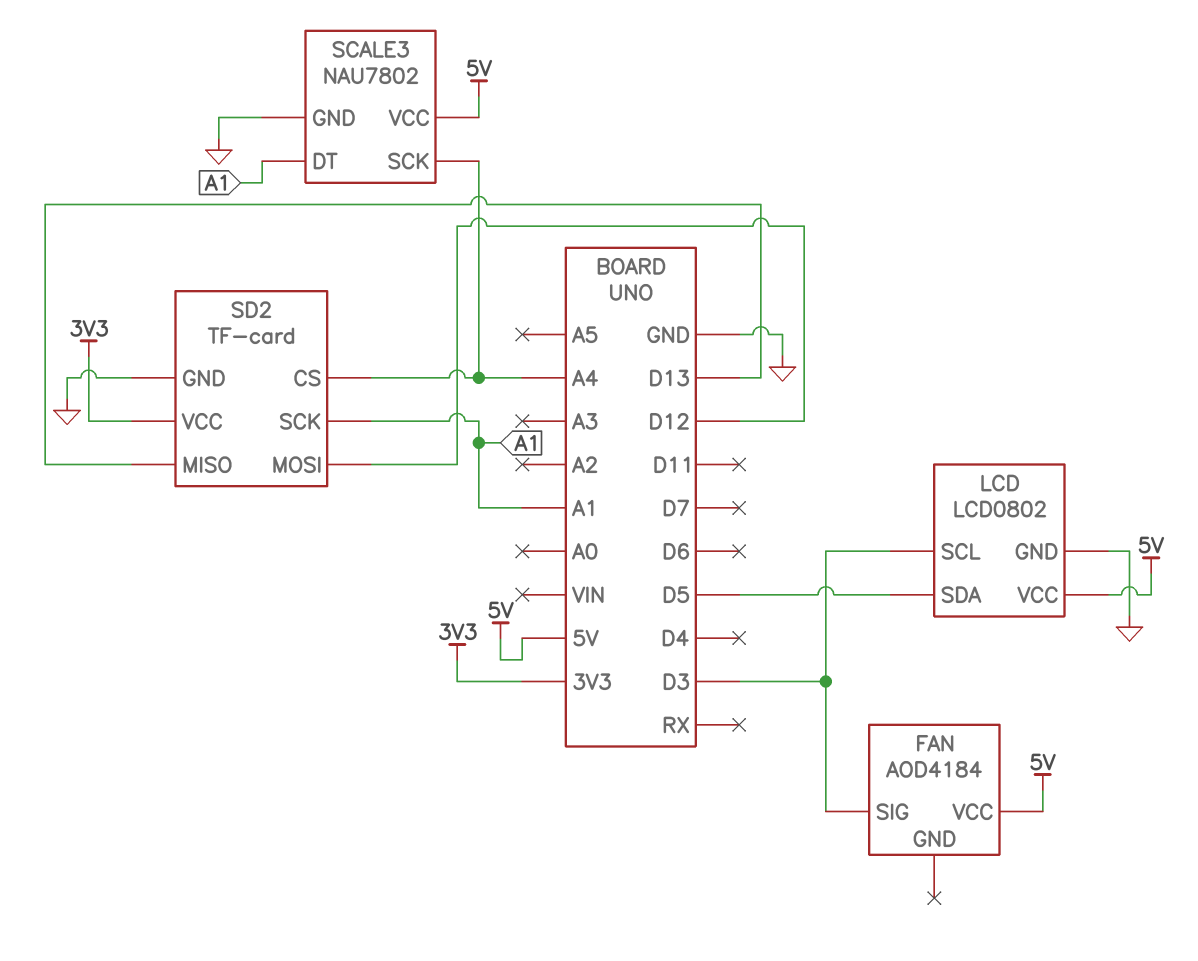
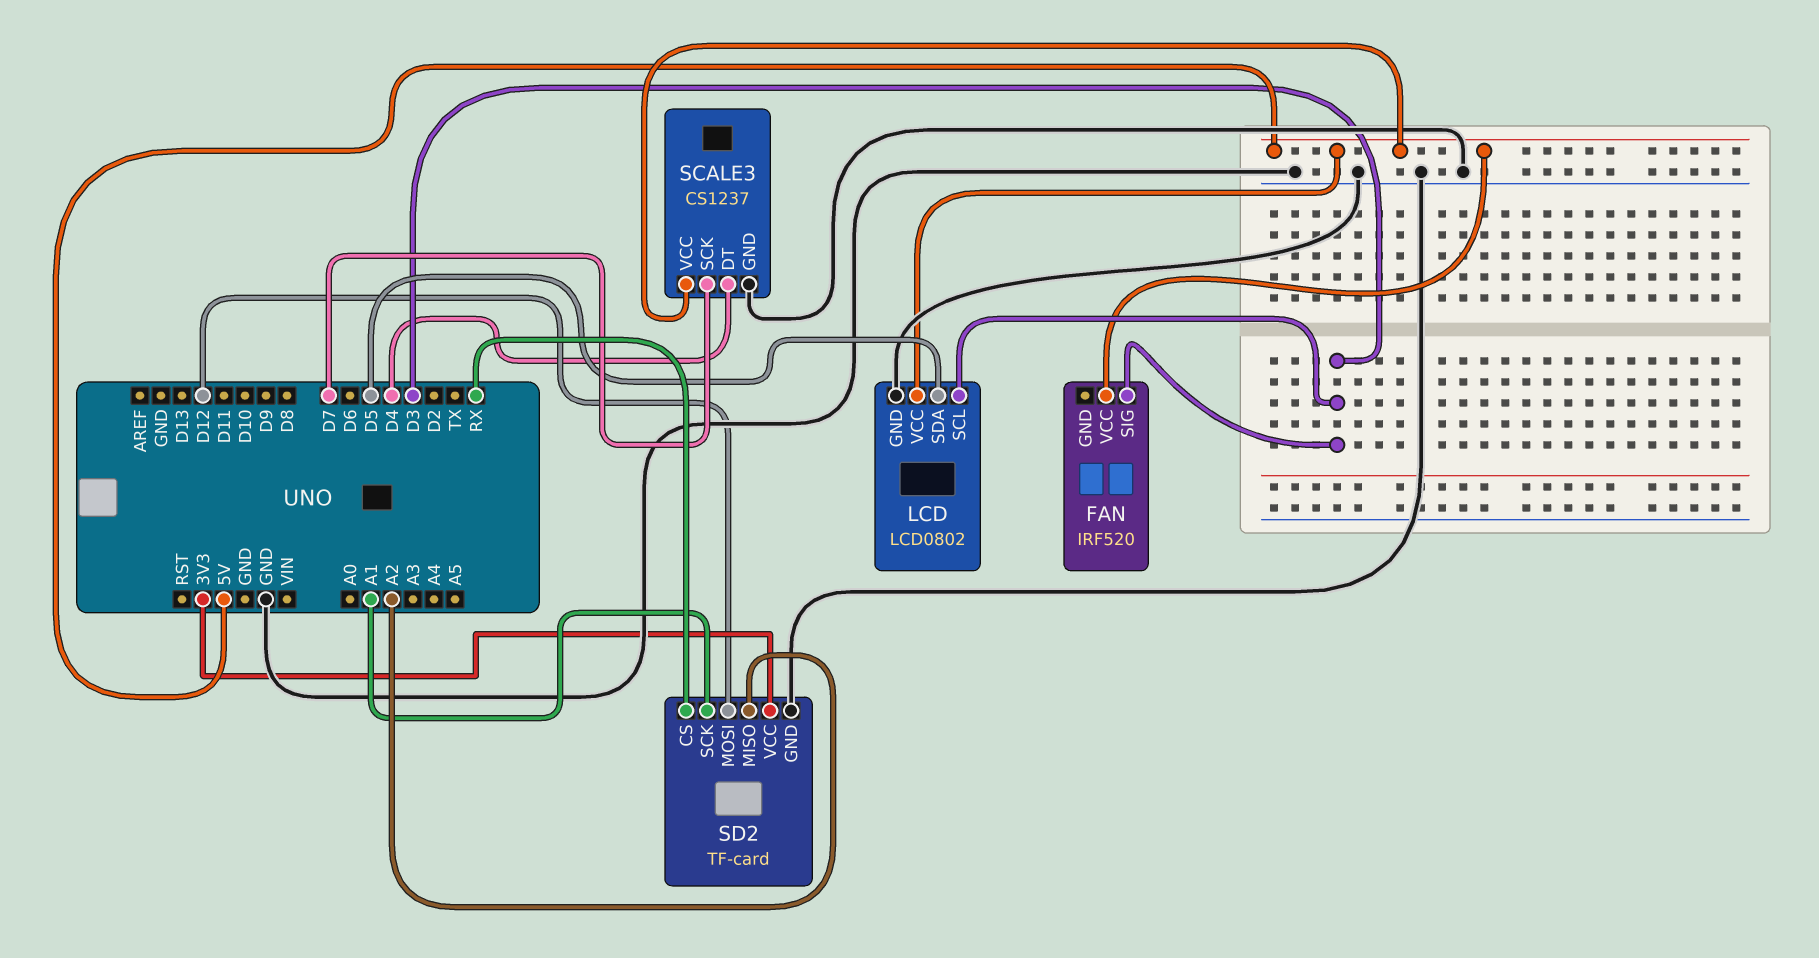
FAN: AOD4184 -> IRF520
SCALE3: NAU7802 -> CS1237
SCALE3 pin DT: A1 -> D4
SCALE3 pin SCK: A4 -> D7
SD2 pin CS: A4 -> RX
SD2 pin MISO: D13 -> A2

